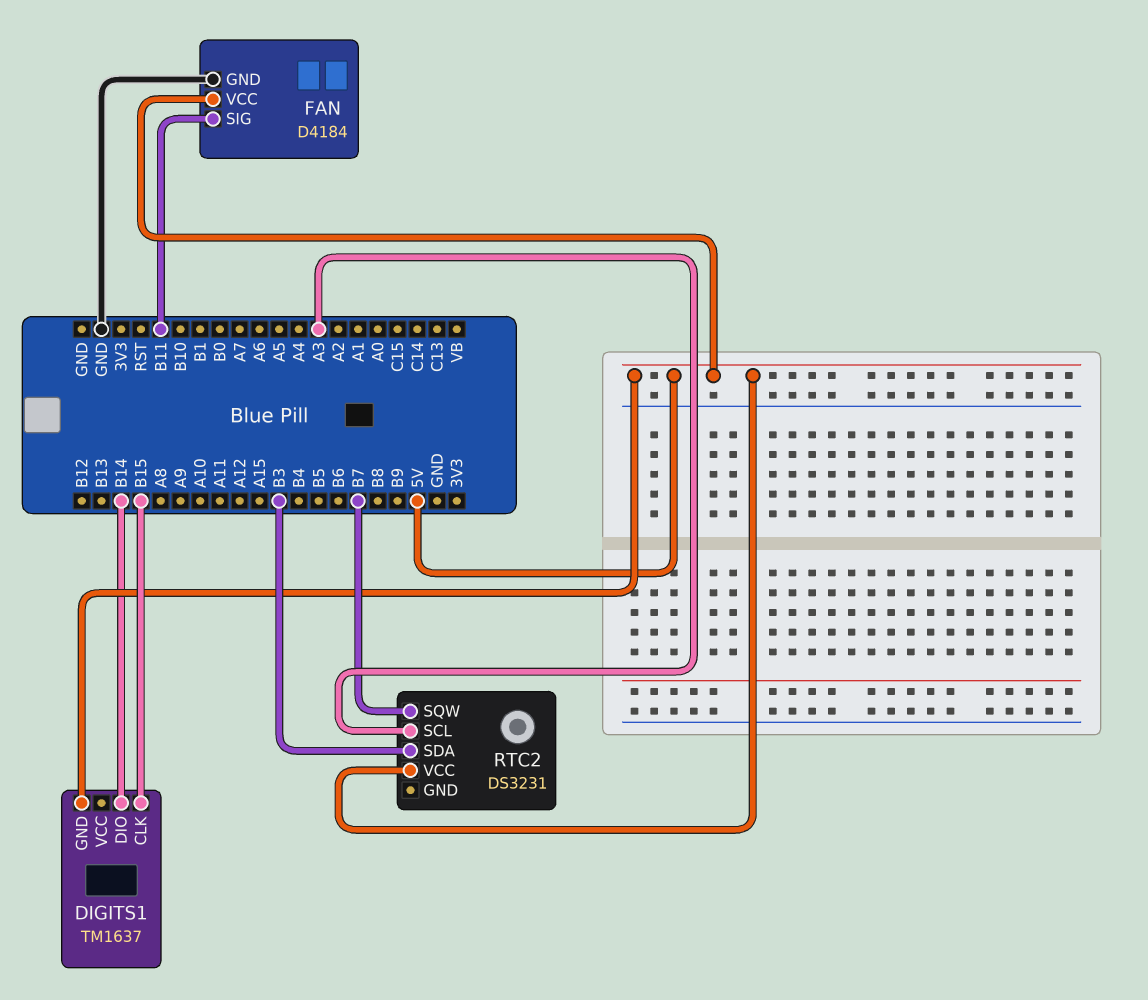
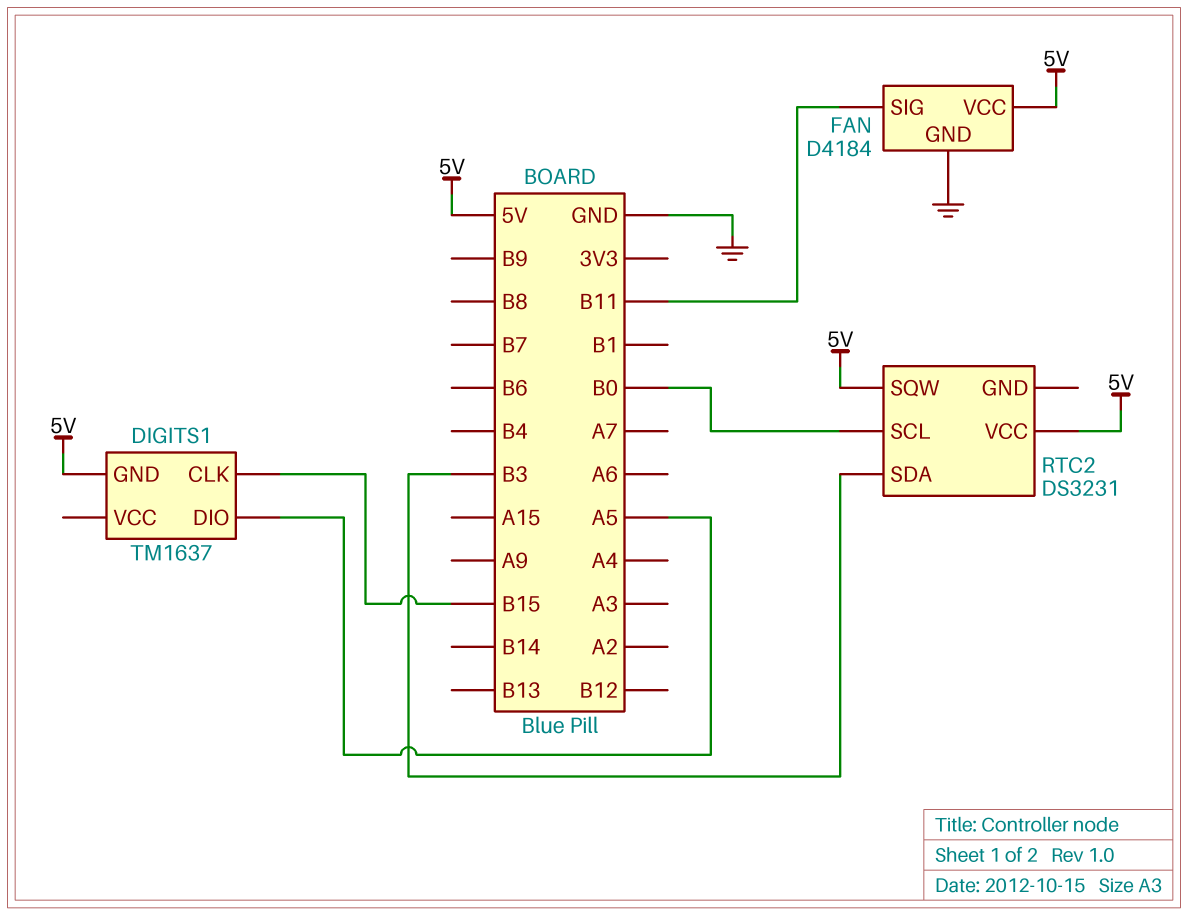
DIGITS1 pin DIO: B14 -> A5
RTC2 pin SCL: A3 -> B0
RTC2 pin SQW: B7 -> 5V

